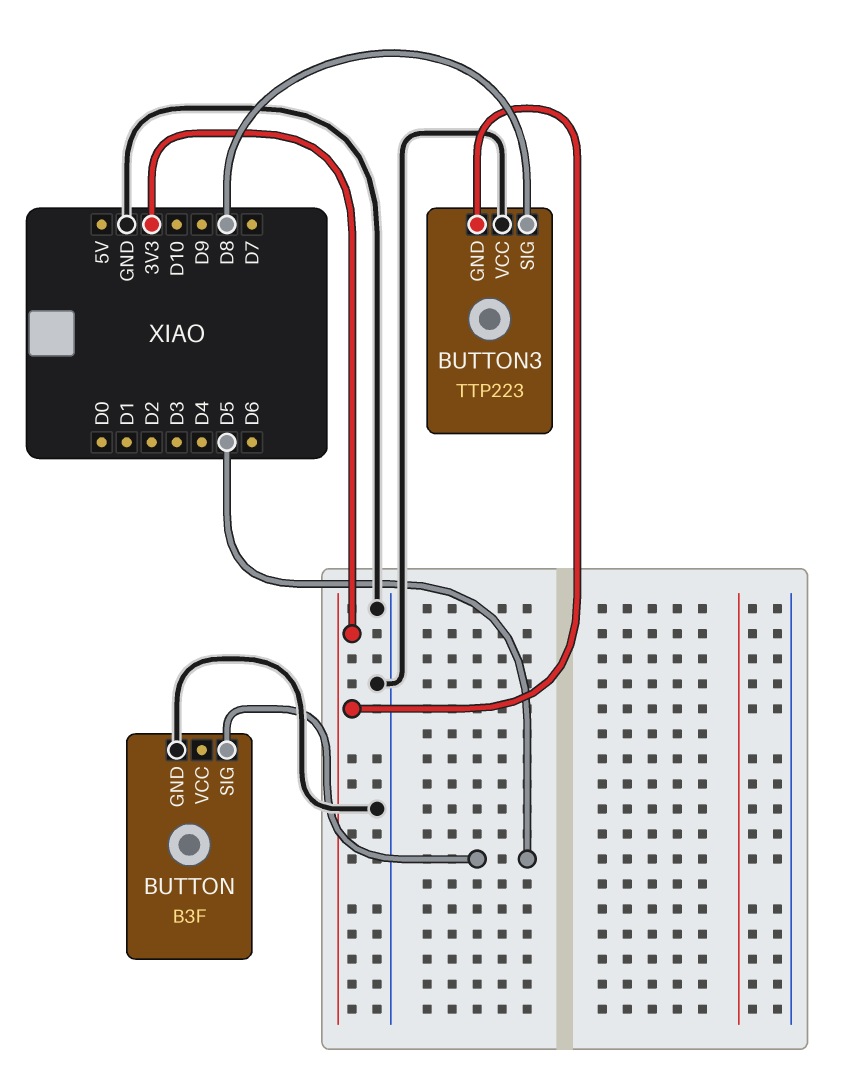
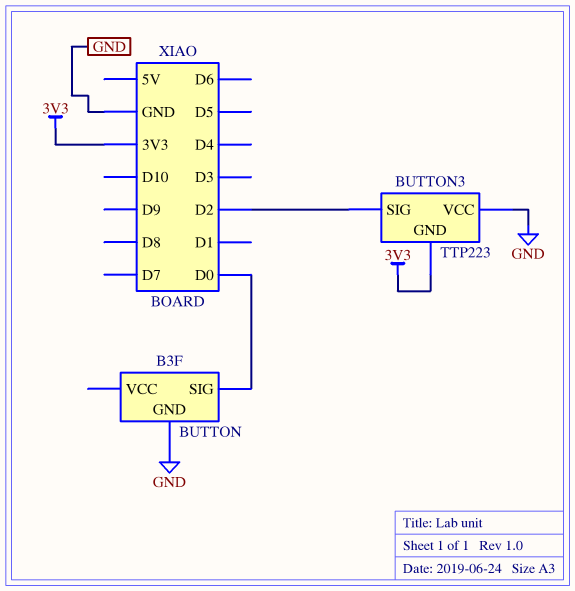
BUTTON pin SIG: D5 -> D0
BUTTON3 pin SIG: D8 -> D2

